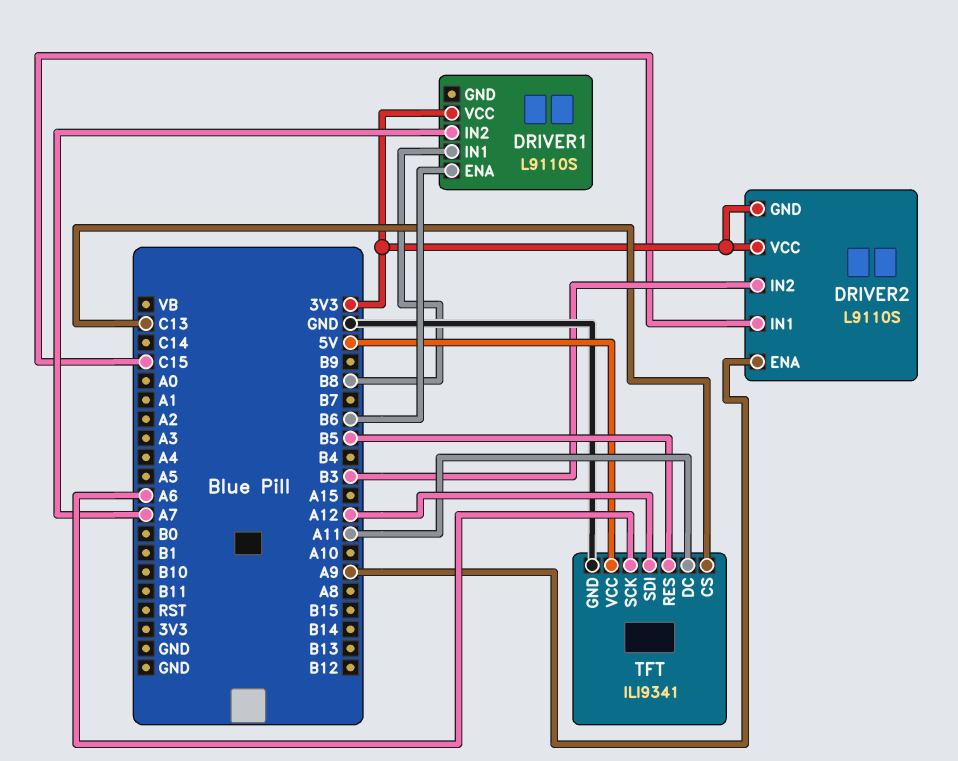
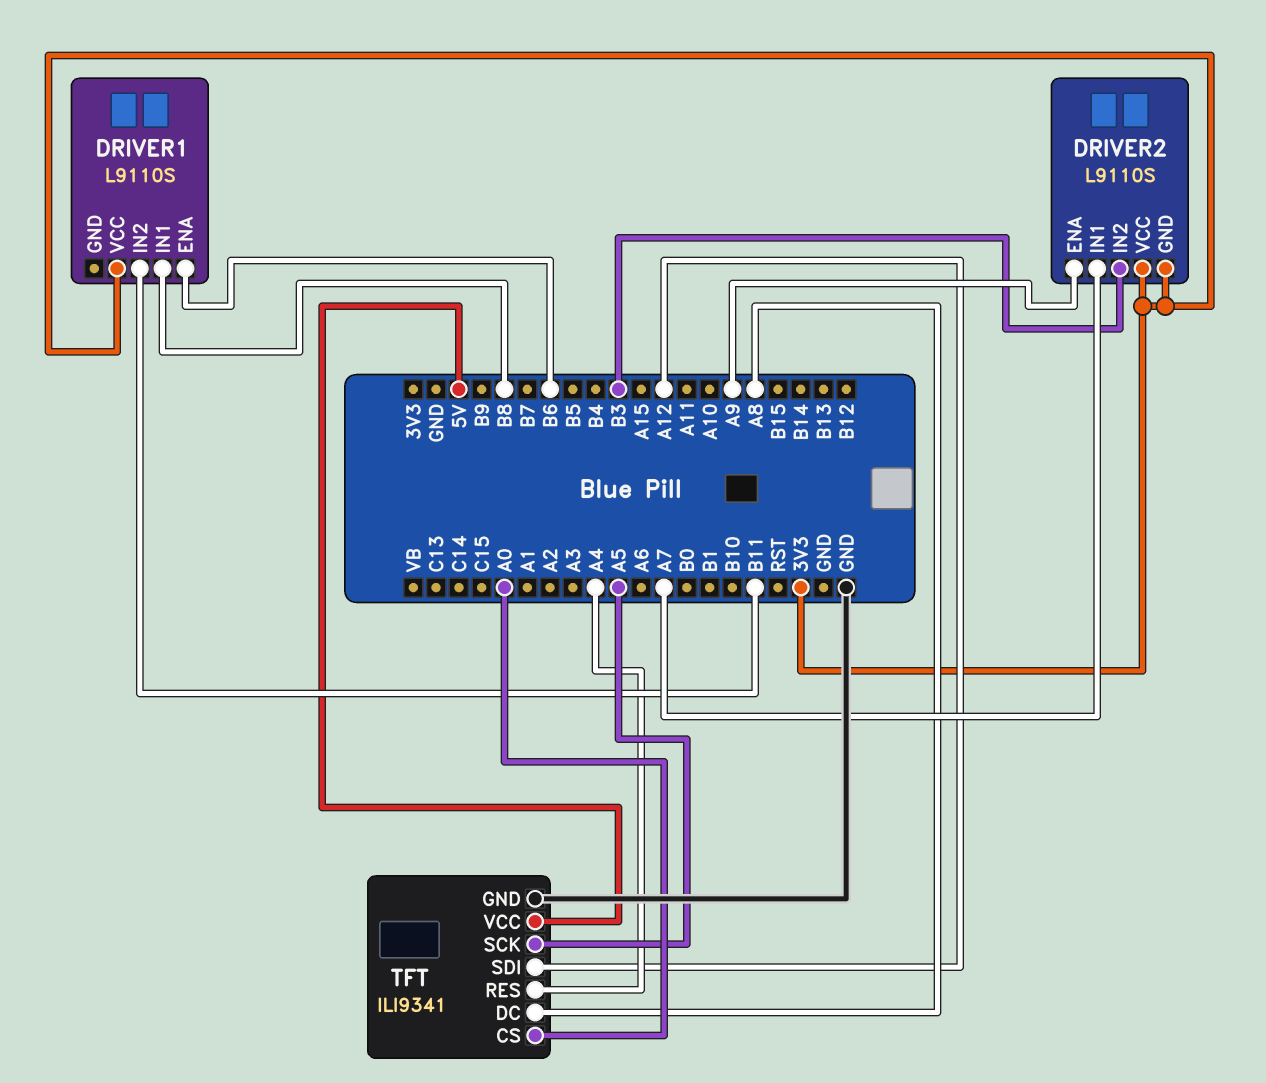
DRIVER1 pin IN2: A7 -> B11
DRIVER2 pin IN1: C15 -> A7
TFT pin CS: C13 -> A0
TFT pin DC: A11 -> A8
TFT pin RES: B5 -> A4
TFT pin SCK: A6 -> A5

